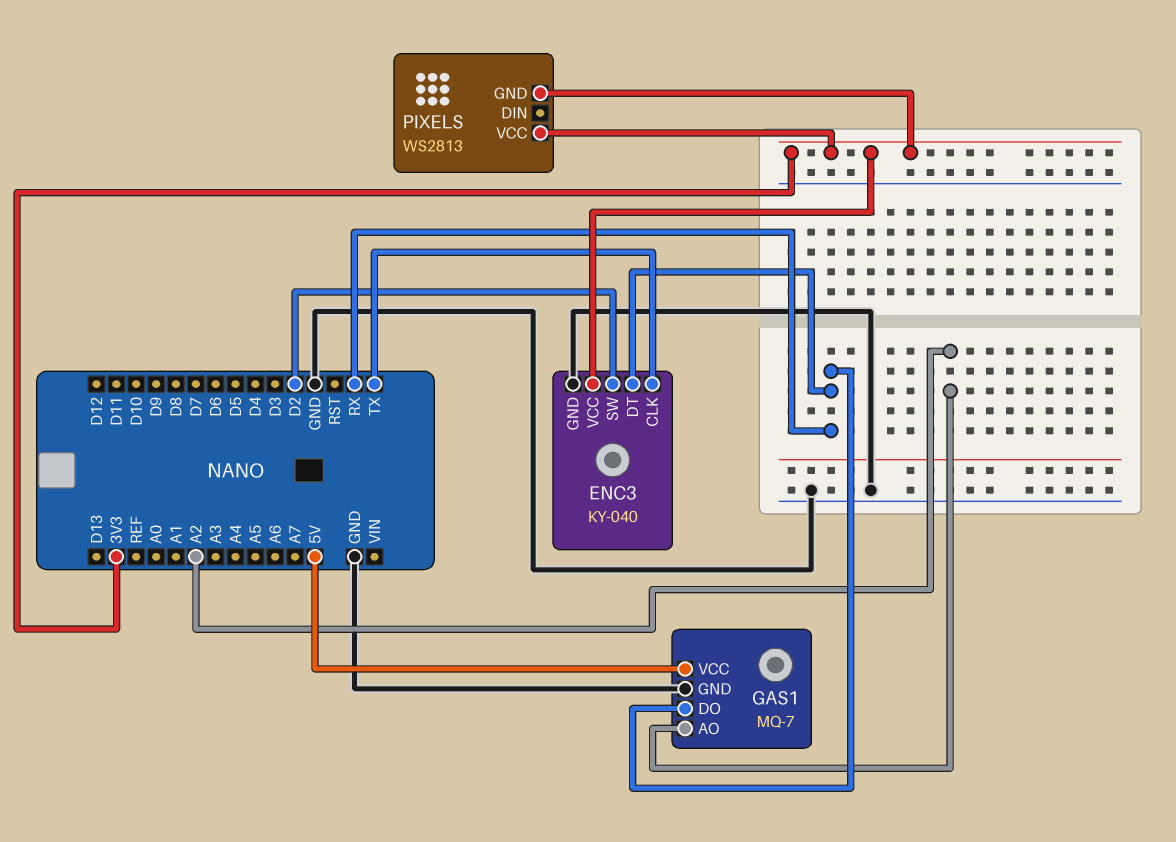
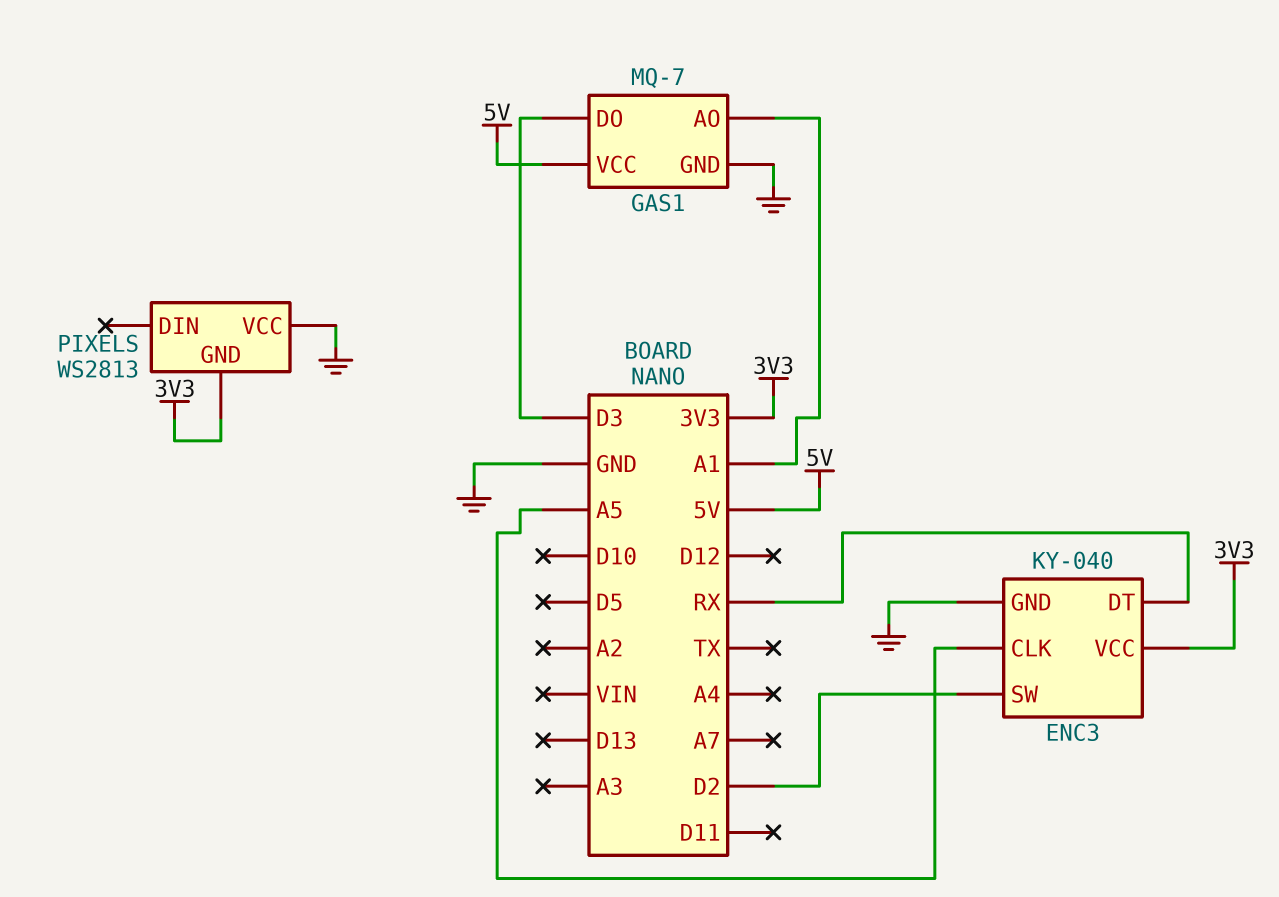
ENC3 pin CLK: TX -> A5
GAS1 pin AO: A2 -> A1
GAS1 pin DO: RX -> D3
PIXELS pin VCC: 3V3 -> GND

